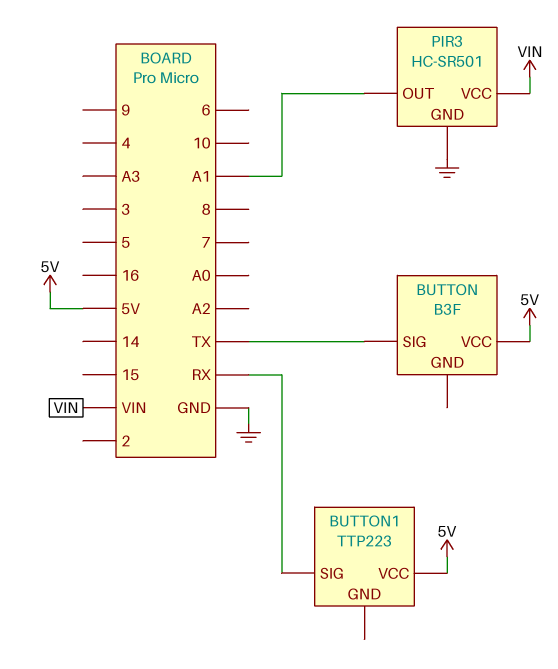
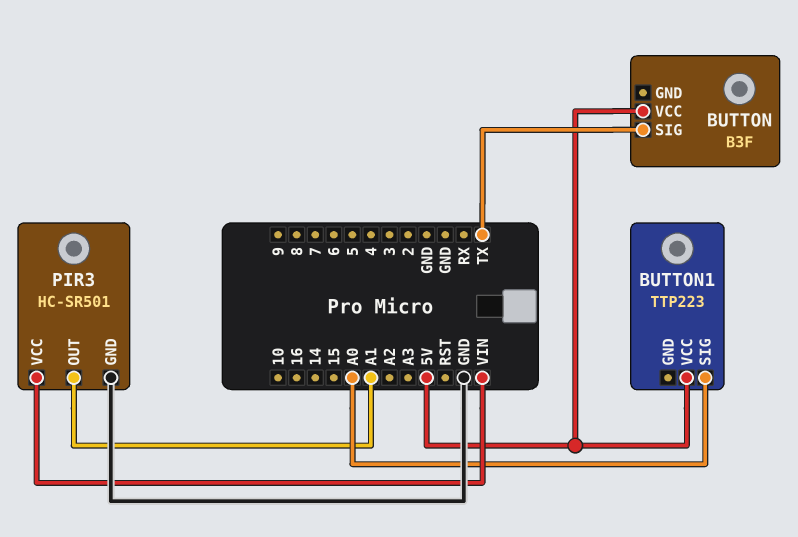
BUTTON1 pin SIG: RX -> A0

